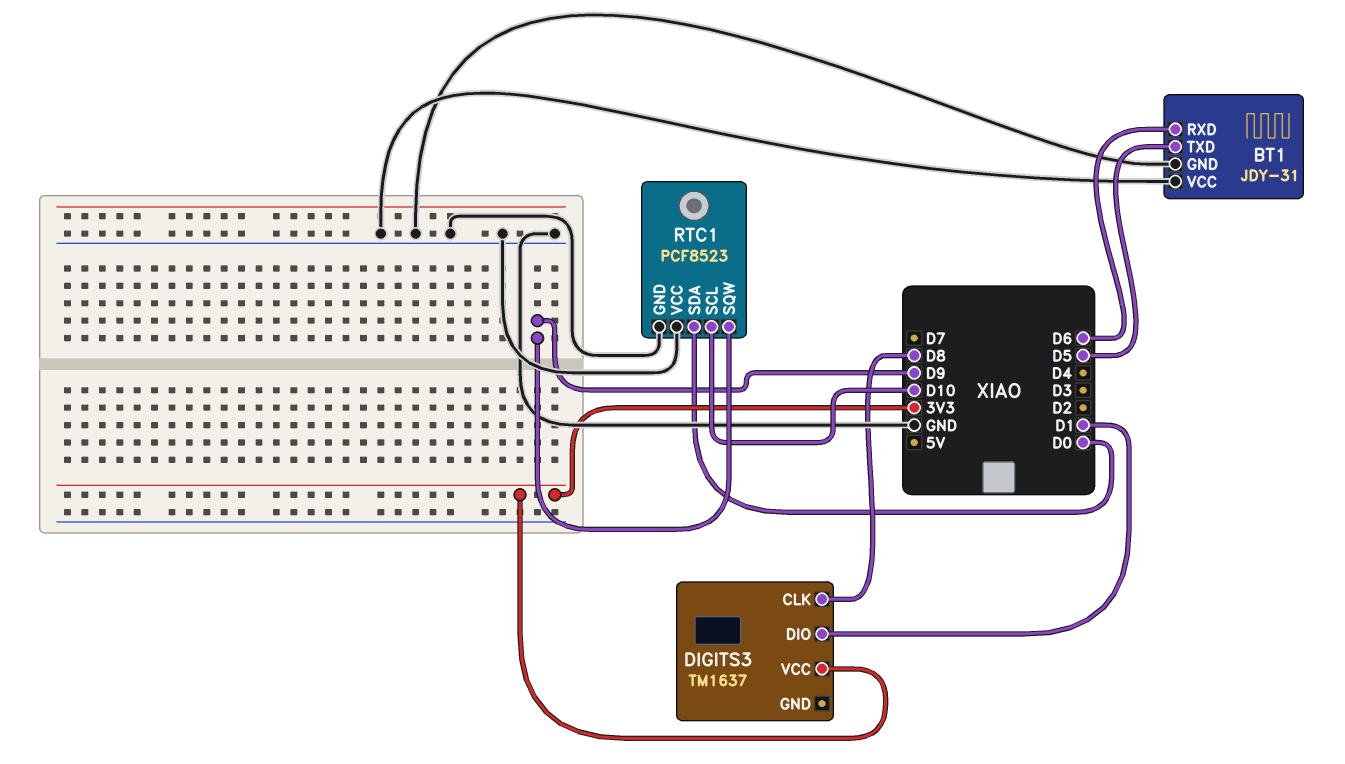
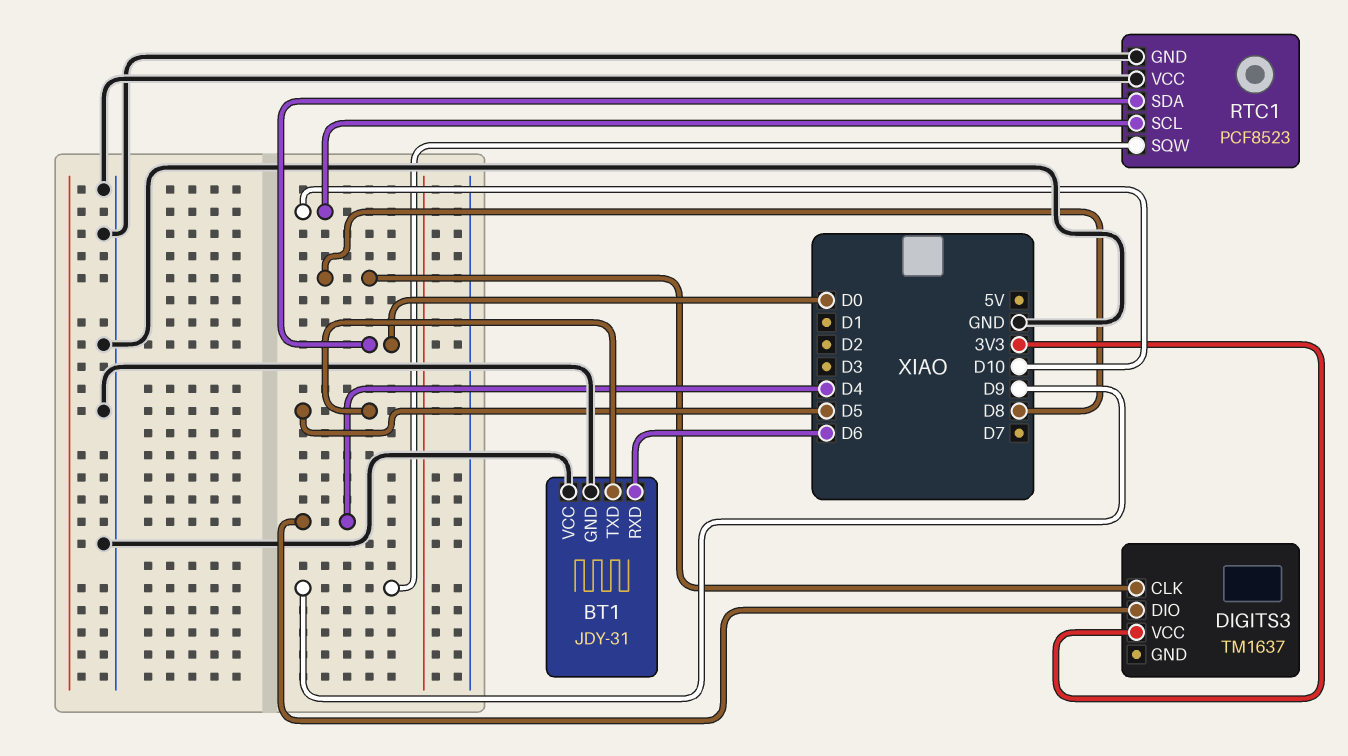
DIGITS3 pin DIO: D1 -> D4

